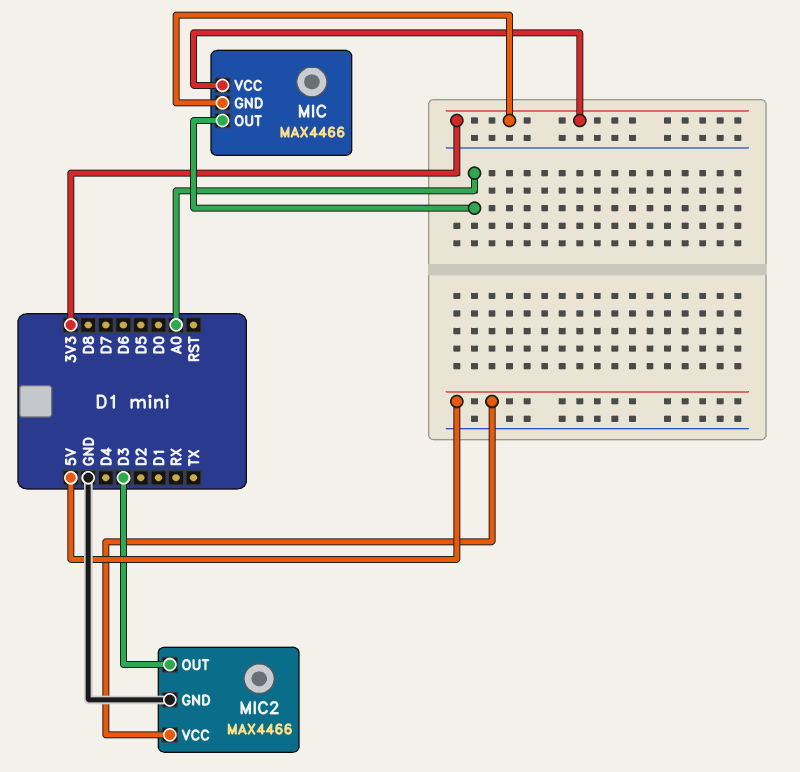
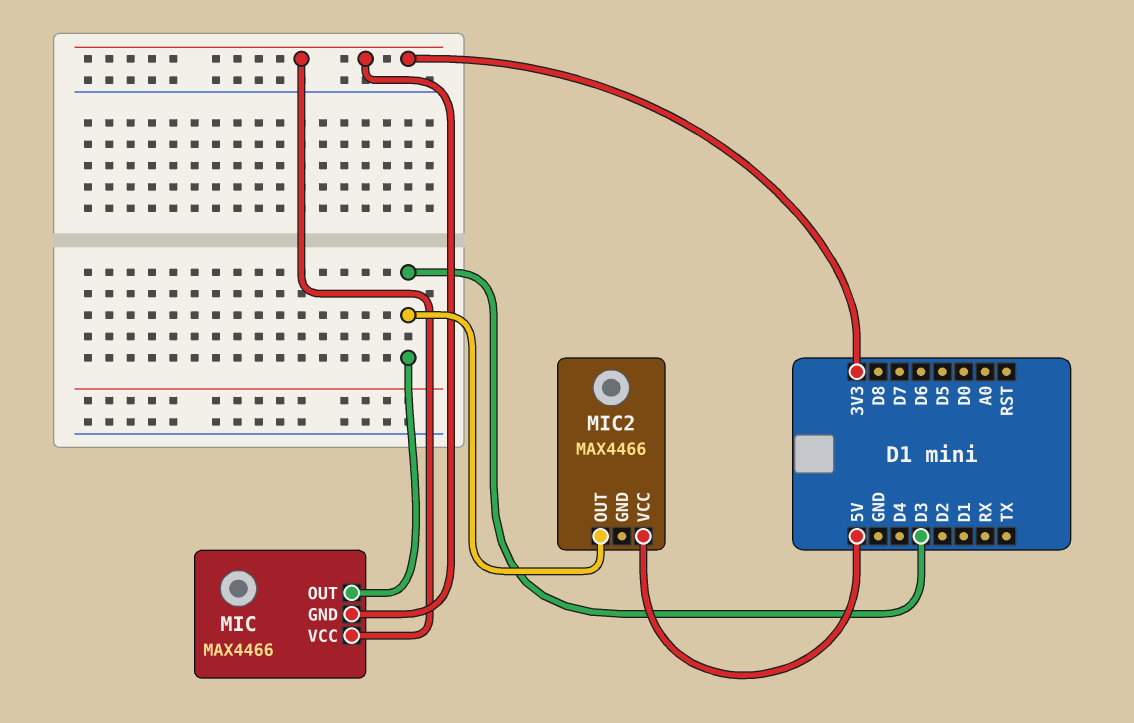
MIC pin OUT: A0 -> D3
MIC2 pin GND: GND -> none

